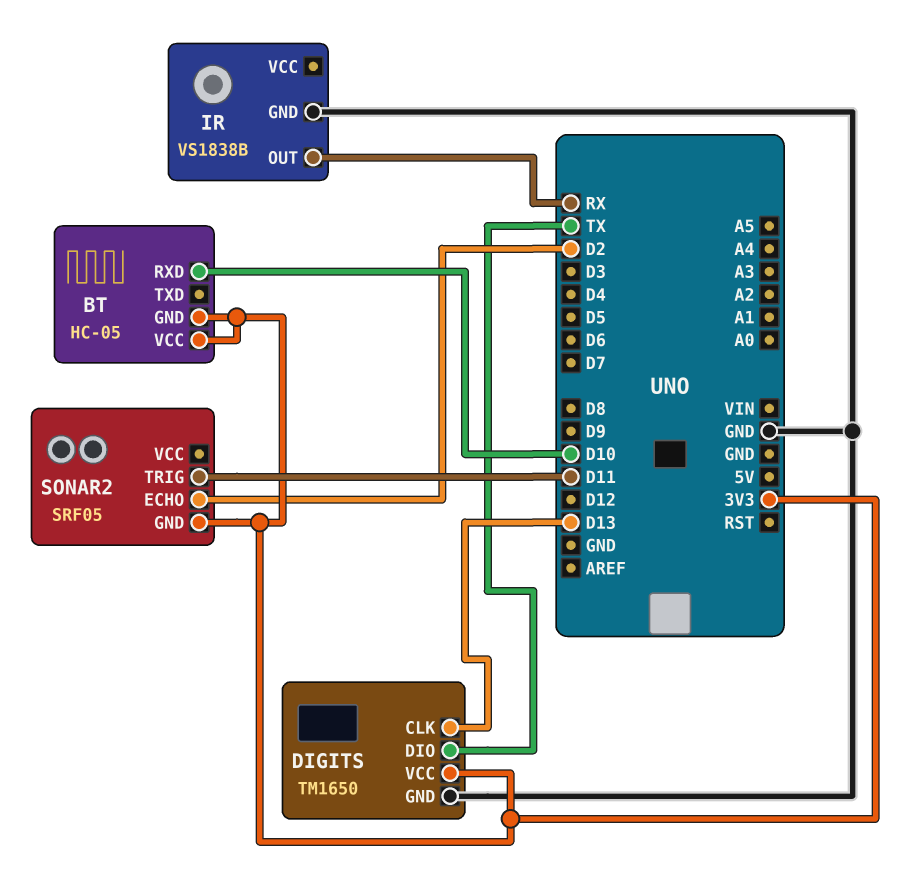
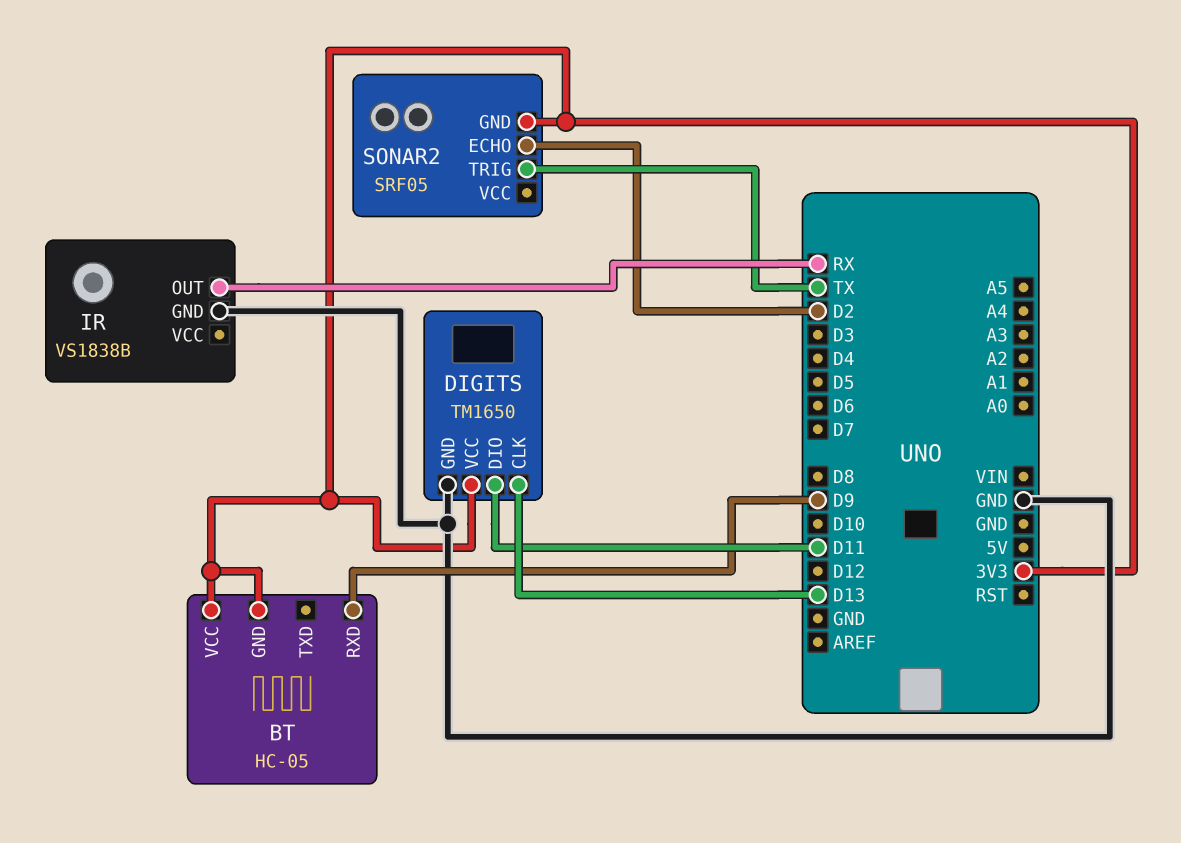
BT pin RXD: D10 -> D9
DIGITS pin DIO: TX -> D11
SONAR2 pin TRIG: D11 -> TX

